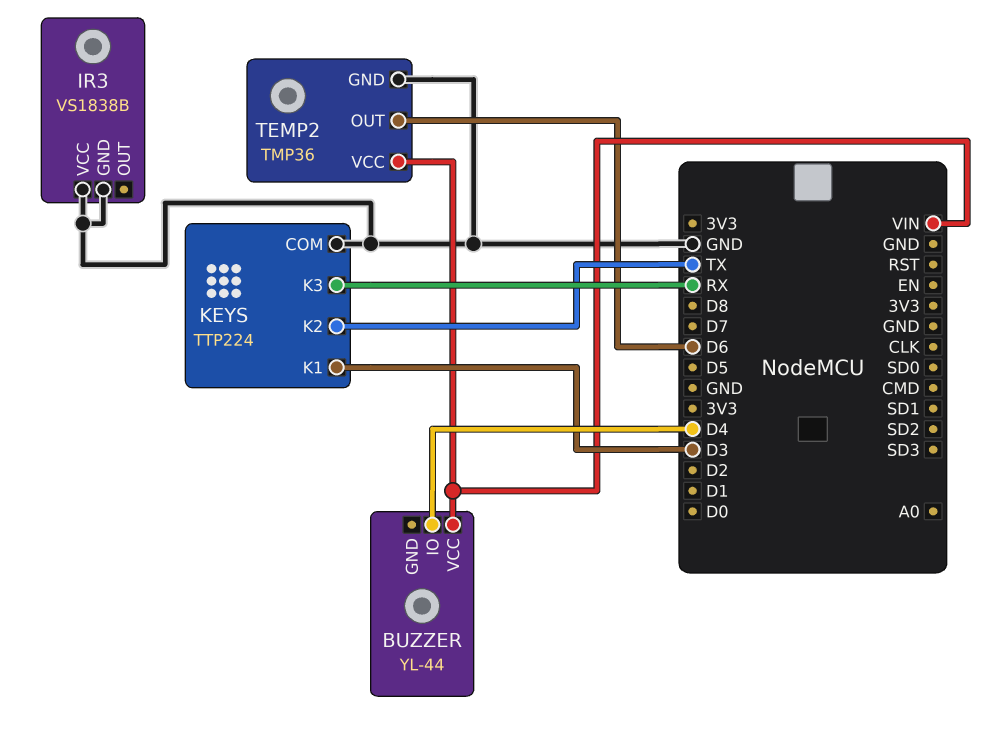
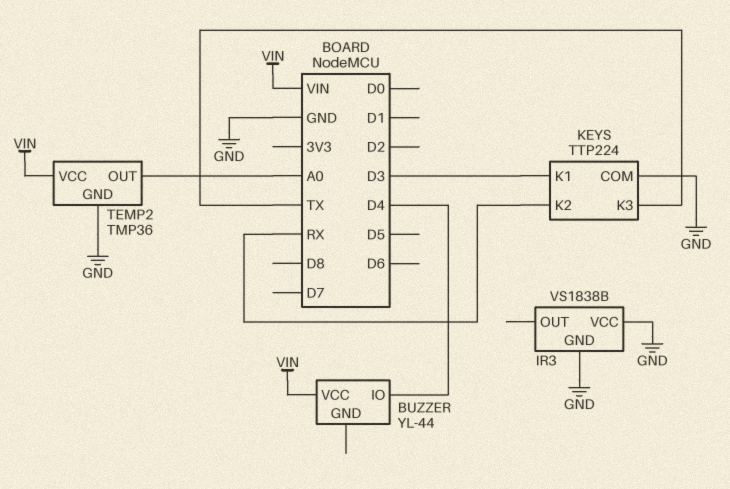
KEYS pin K2: TX -> RX
KEYS pin K3: RX -> TX
TEMP2 pin OUT: D6 -> A0

